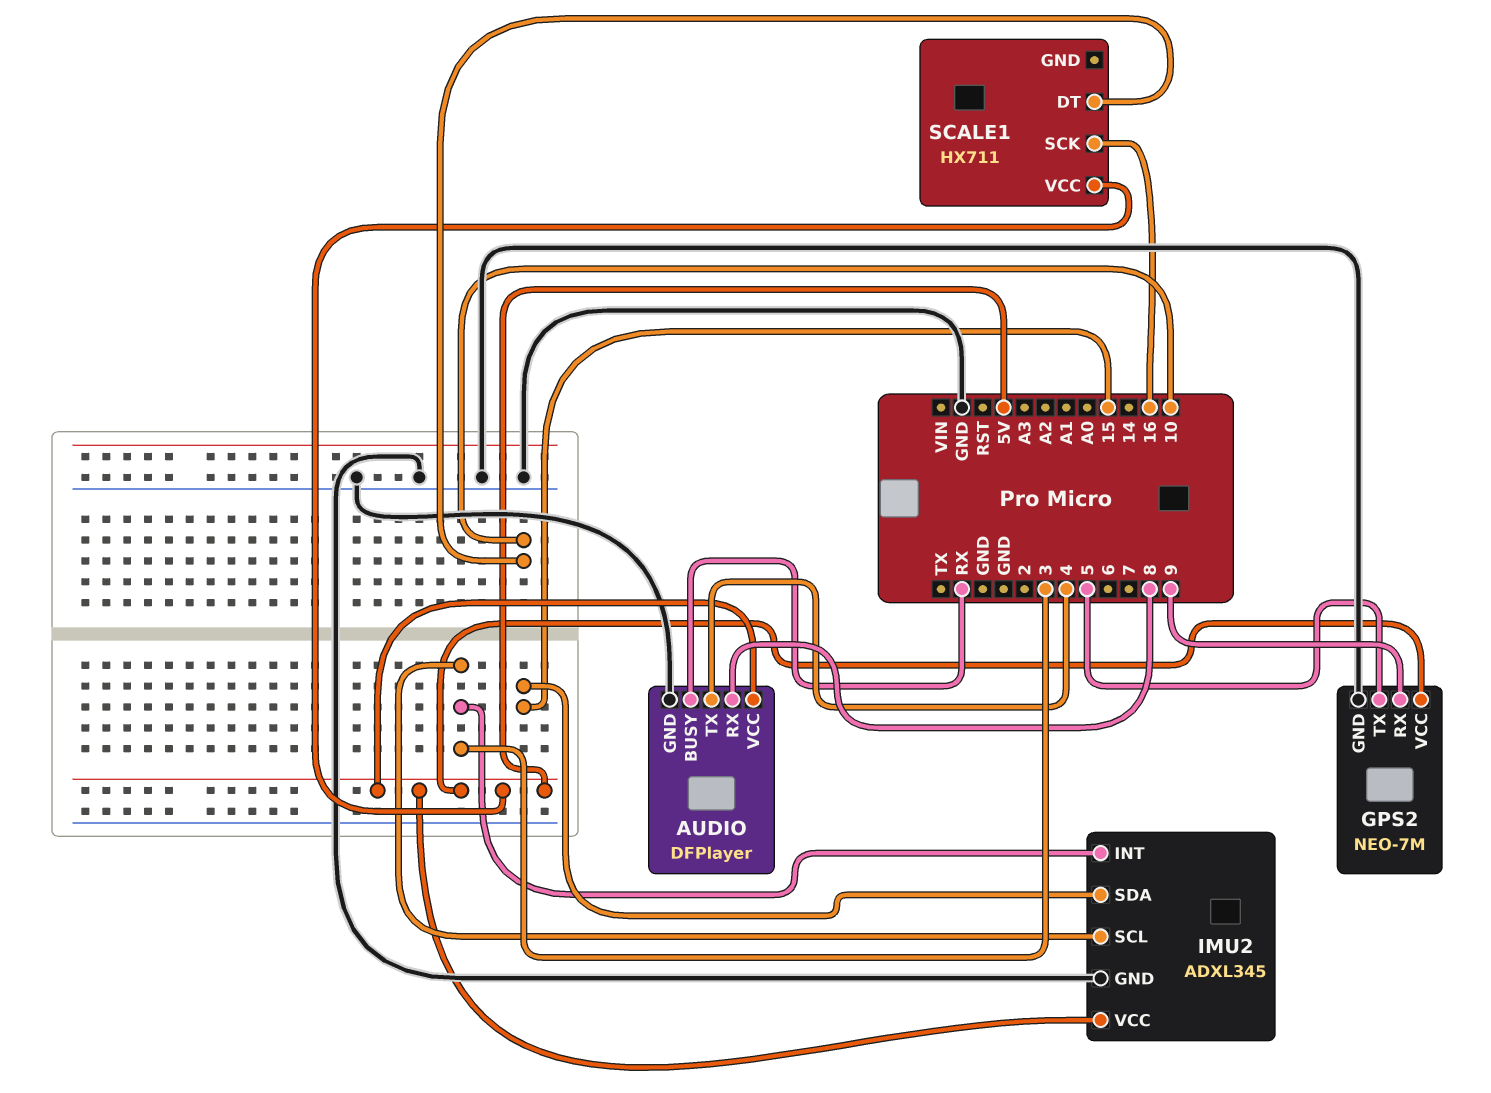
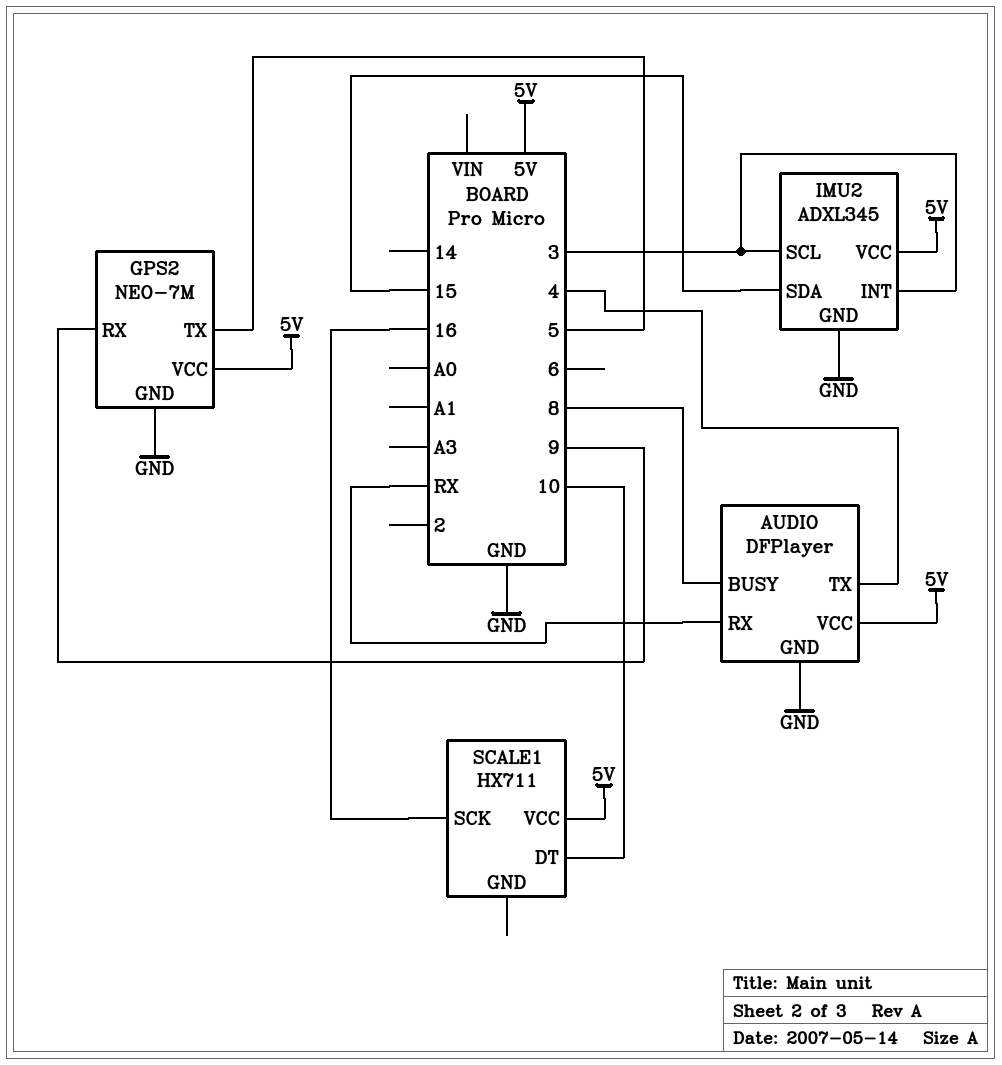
AUDIO pin BUSY: RX -> 8
AUDIO pin RX: 8 -> RX

